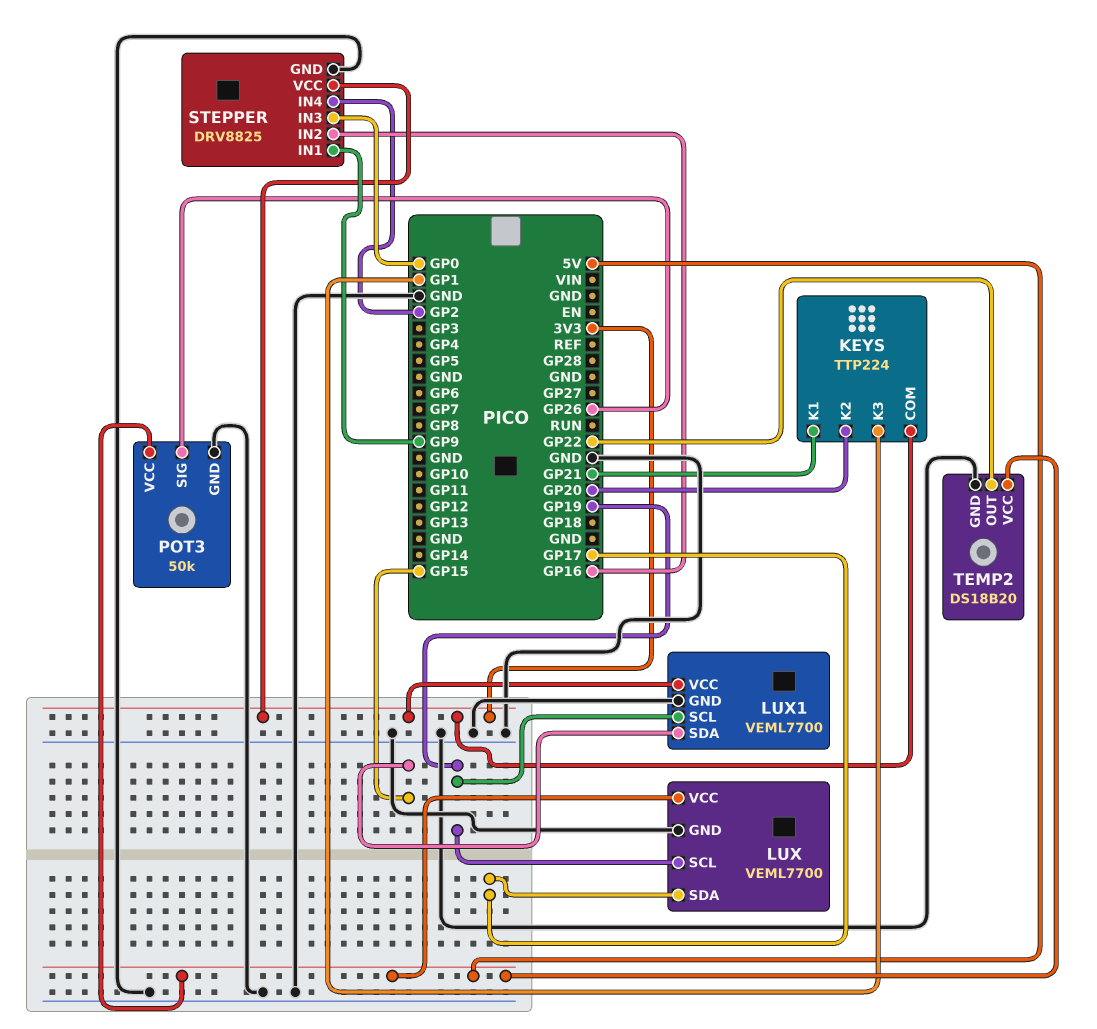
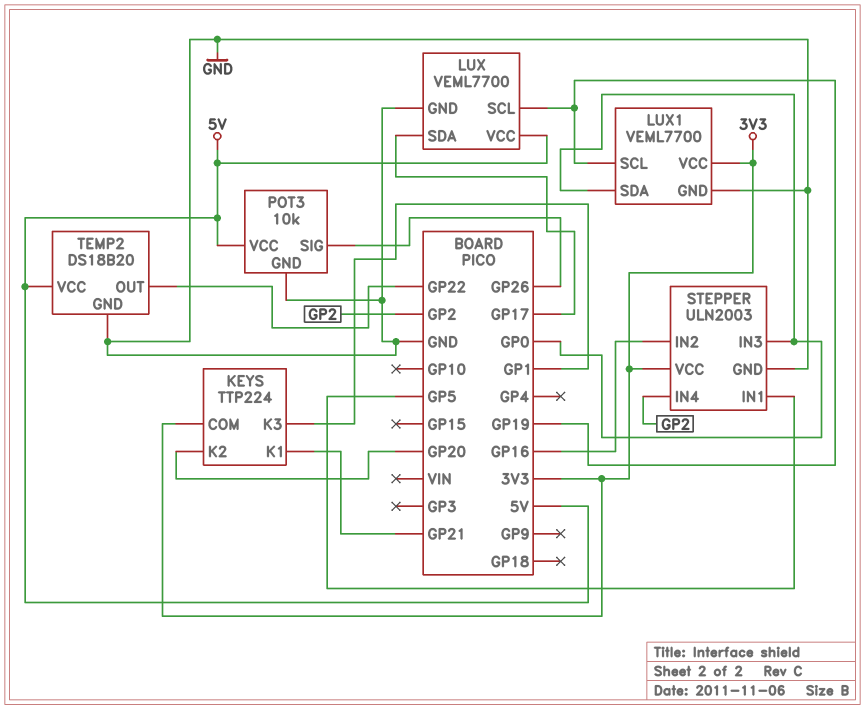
LUX1 pin SDA: GP15 -> GP0
POT3: 50k -> 10k
STEPPER: DRV8825 -> ULN2003
STEPPER pin IN1: GP9 -> GP5

